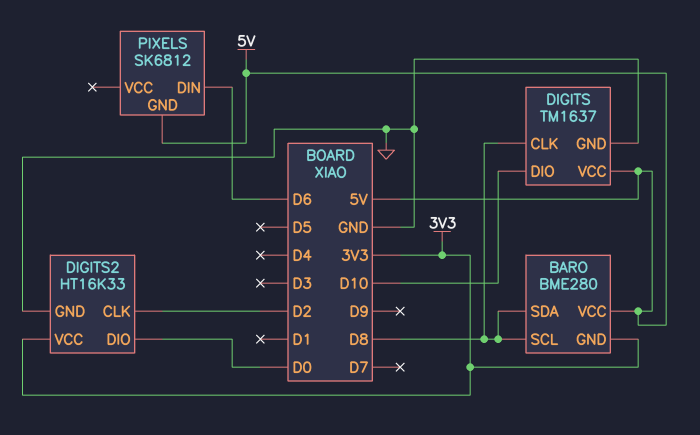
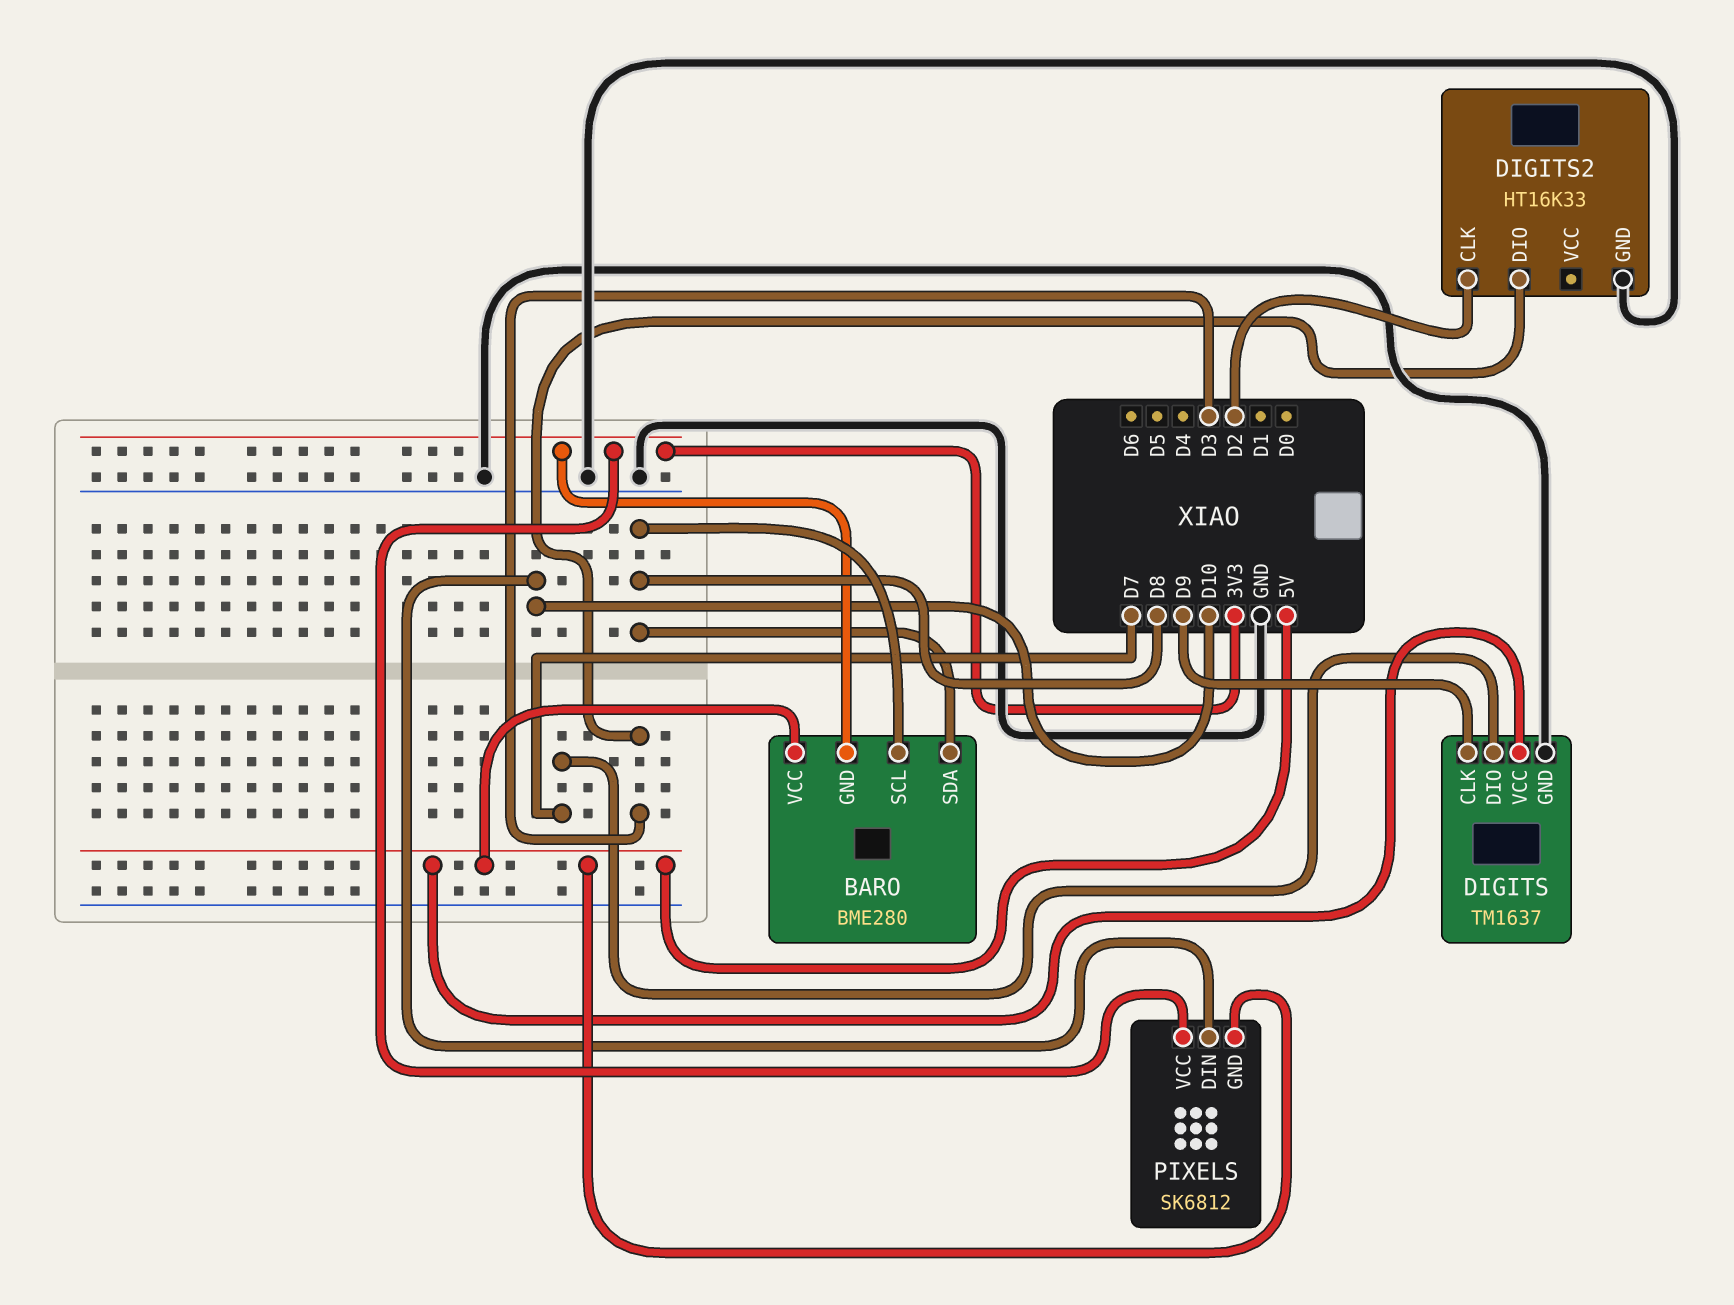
DIGITS pin CLK: D8 -> D9
DIGITS pin DIO: D10 -> D7
DIGITS2 pin DIO: D0 -> D3
DIGITS2 pin VCC: 3V3 -> none
PIXELS pin DIN: D6 -> D10
PIXELS pin VCC: none -> 3V3

